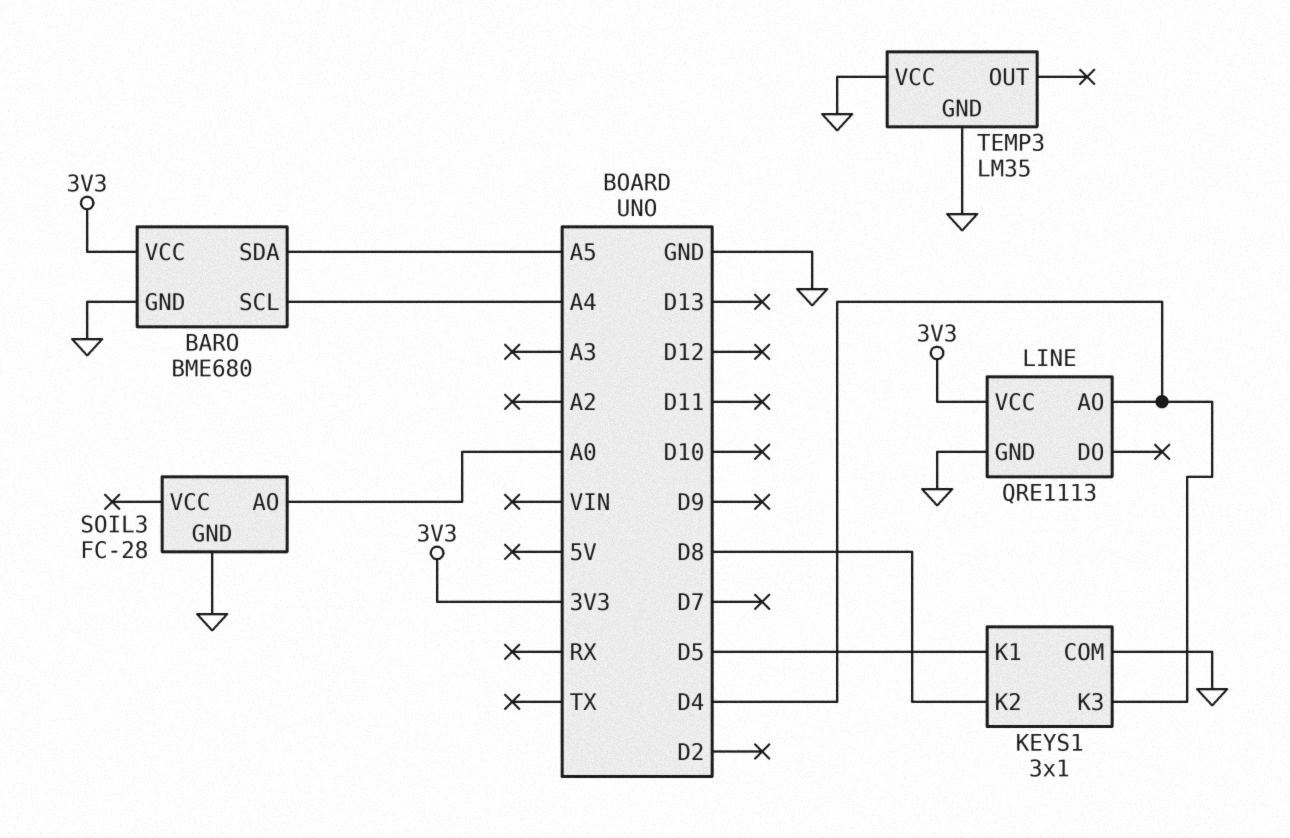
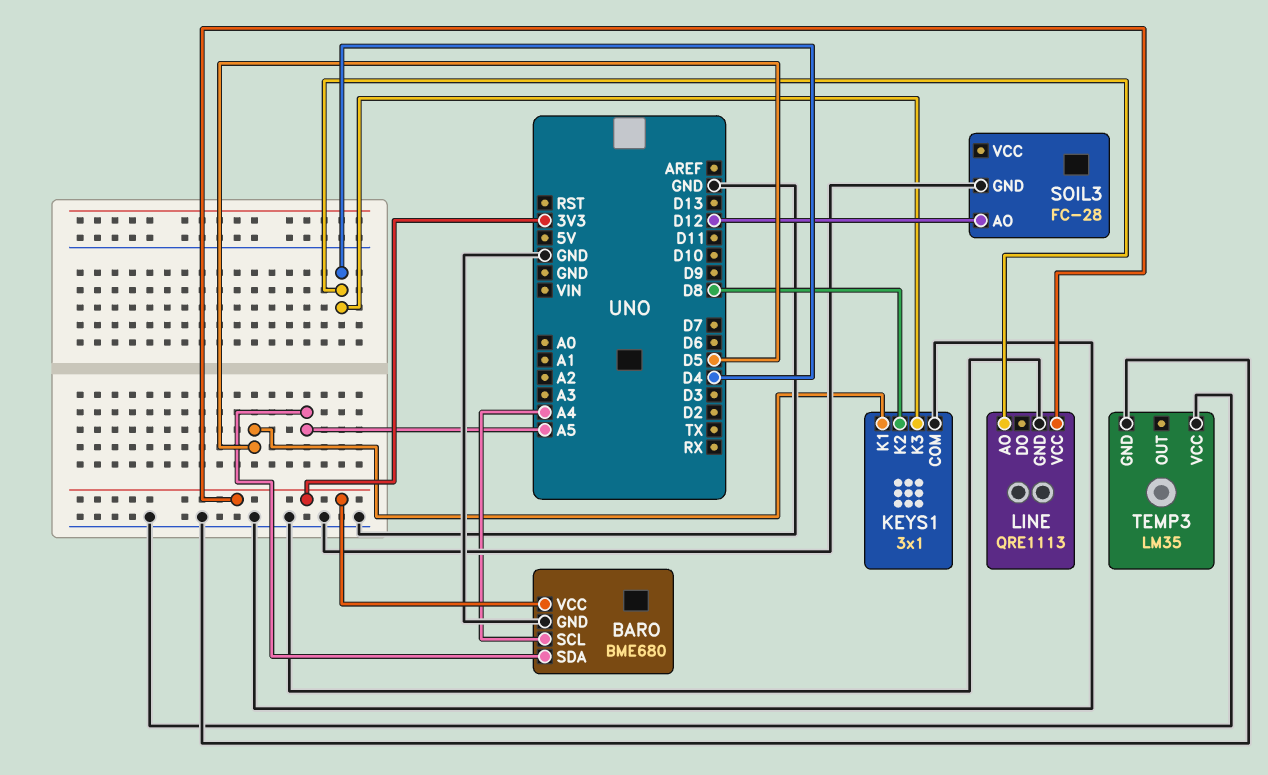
SOIL3 pin AO: A0 -> D12

